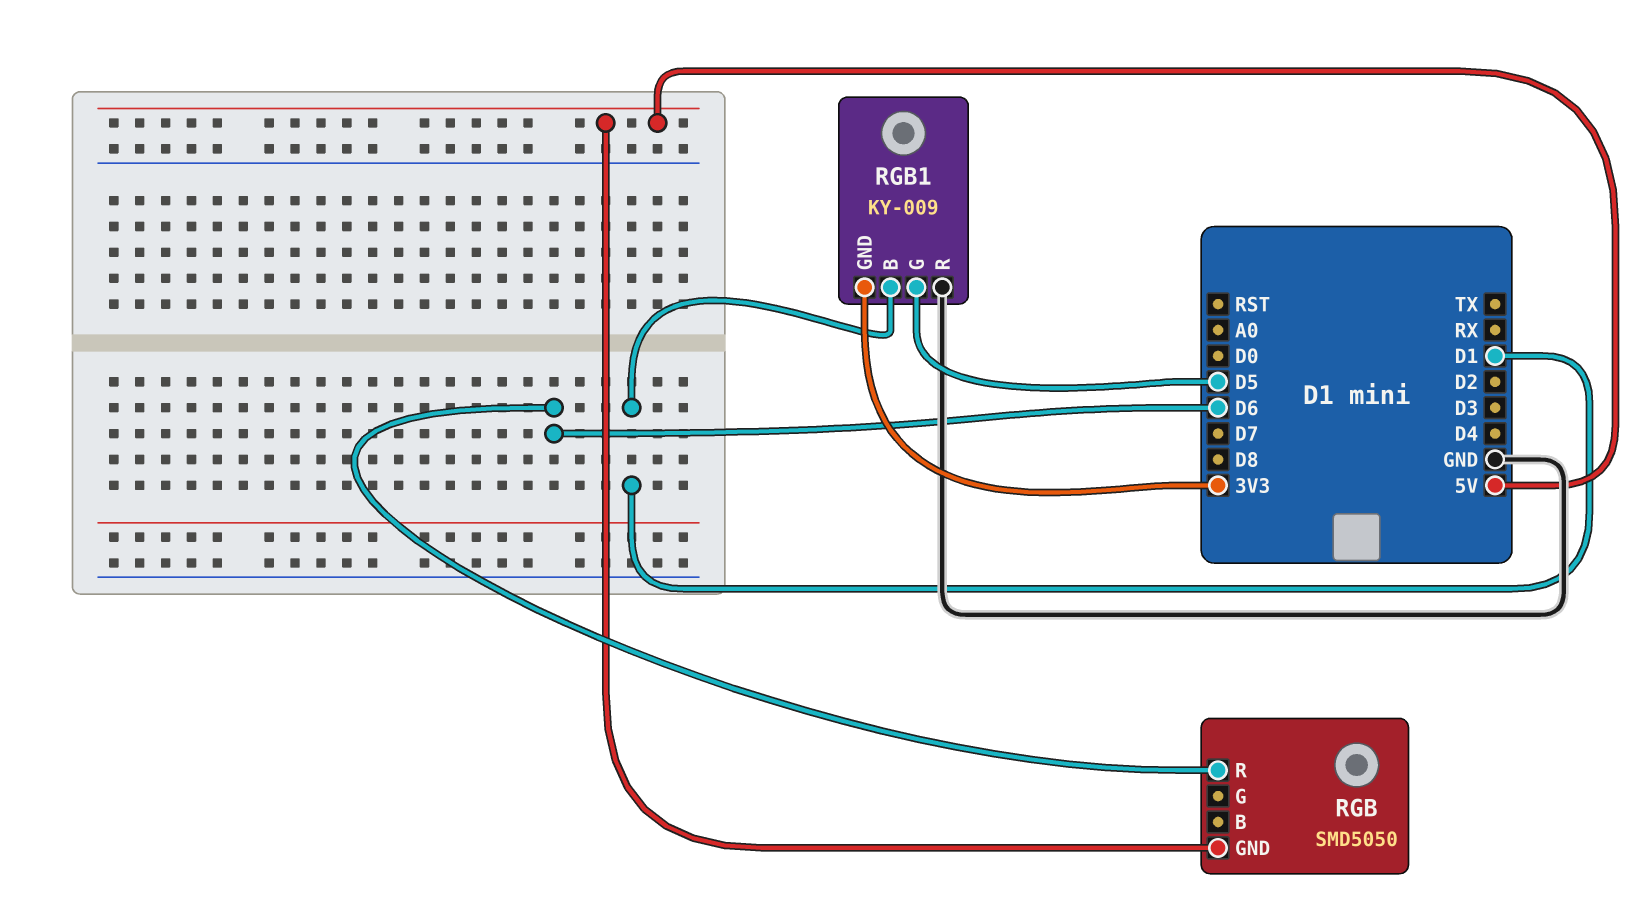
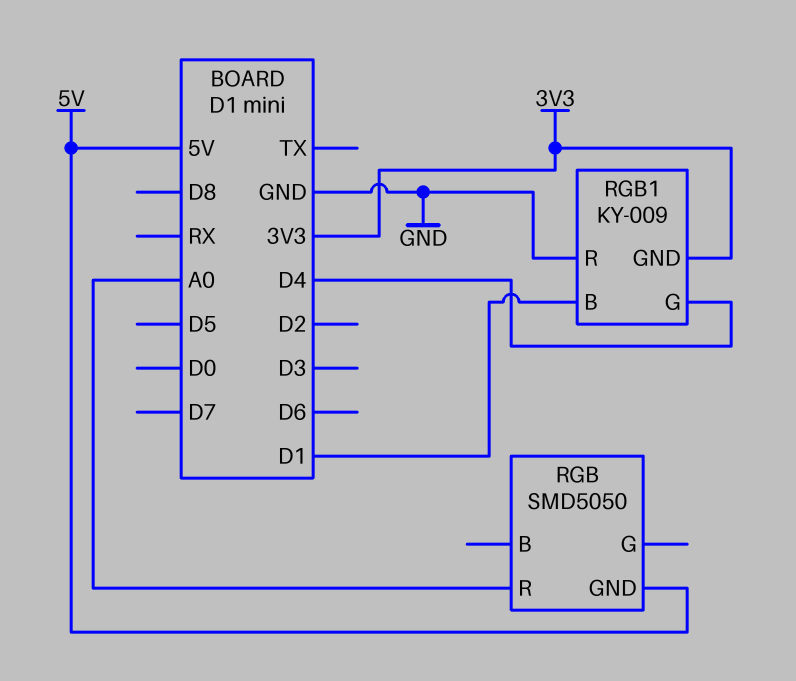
RGB pin R: D6 -> A0
RGB1 pin G: D5 -> D4

